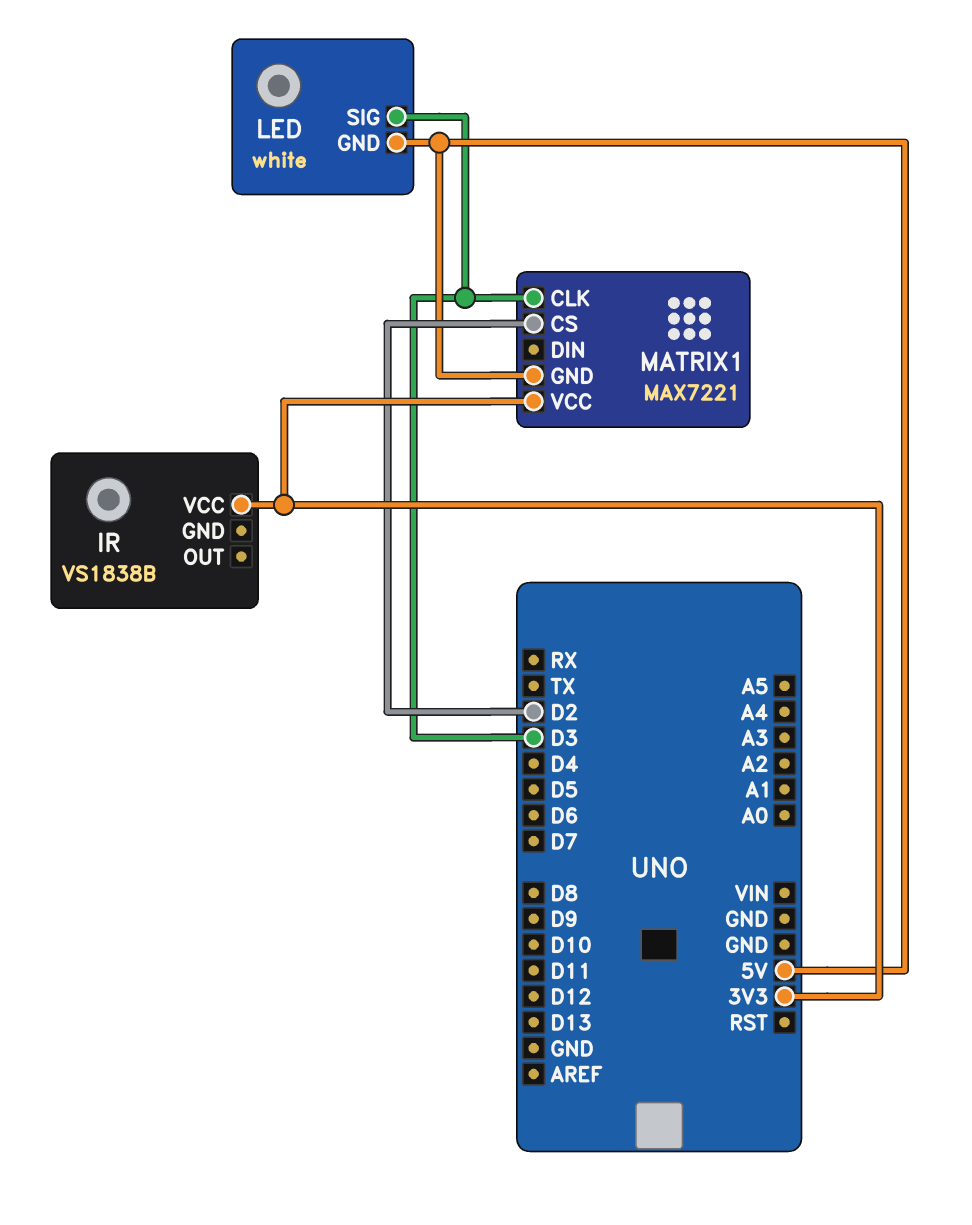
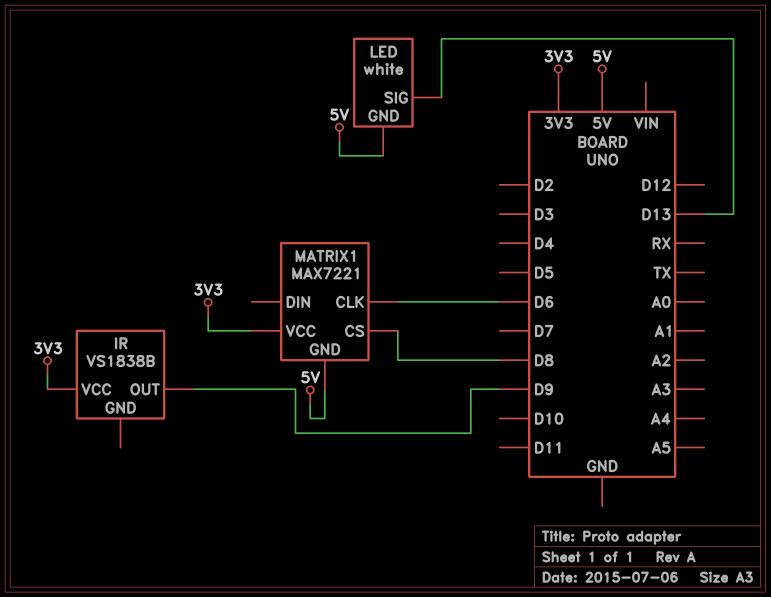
IR pin OUT: none -> D9
LED pin SIG: D3 -> D13
MATRIX1 pin CLK: D3 -> D6
MATRIX1 pin CS: D2 -> D8

